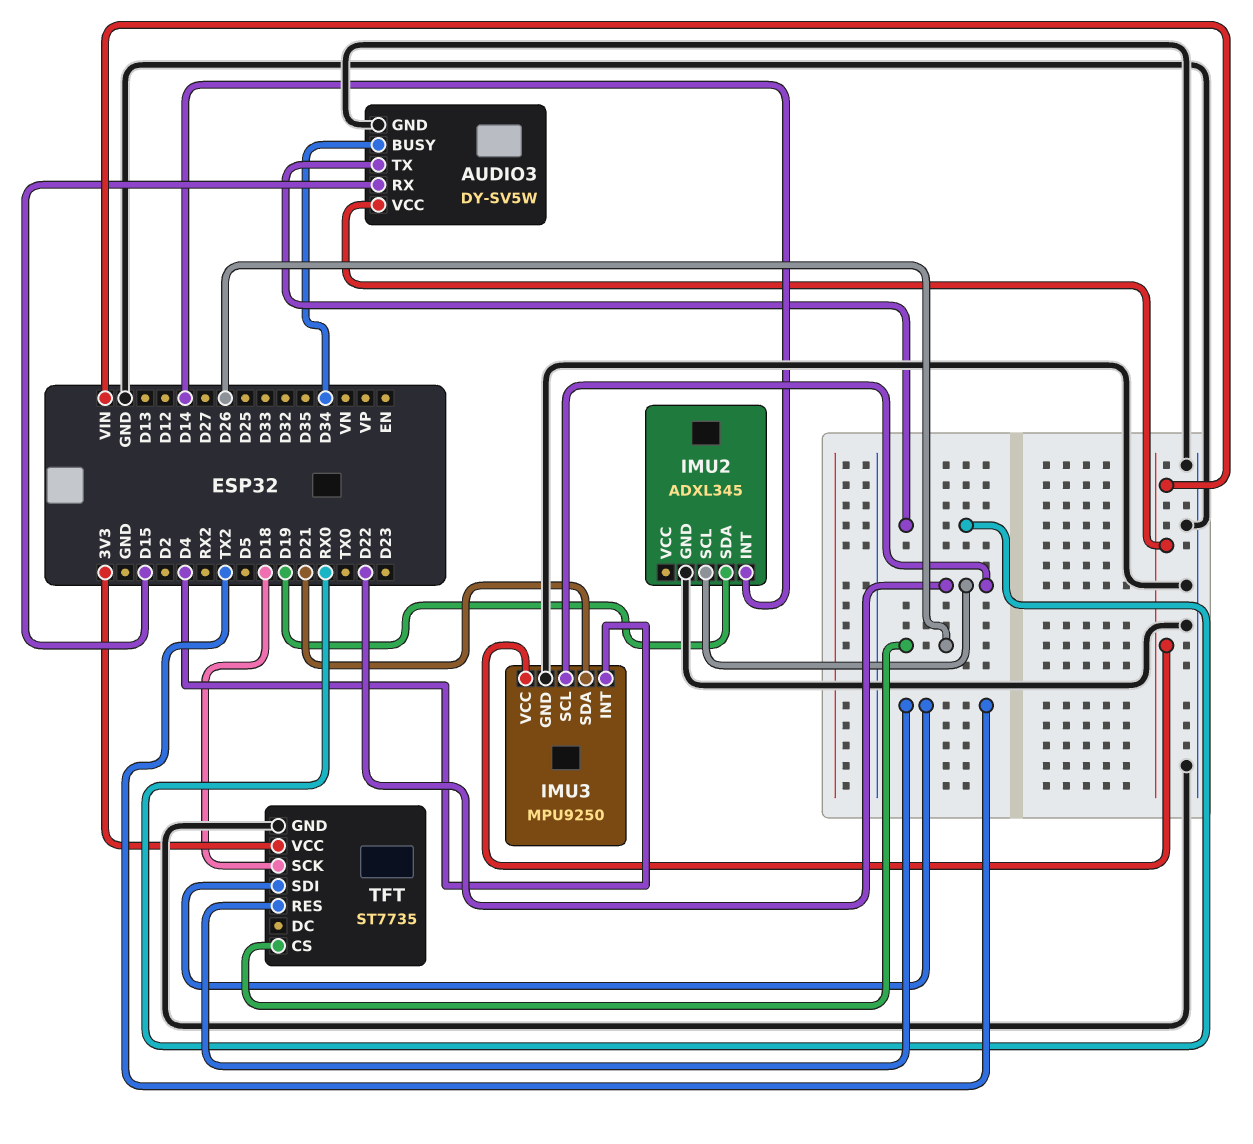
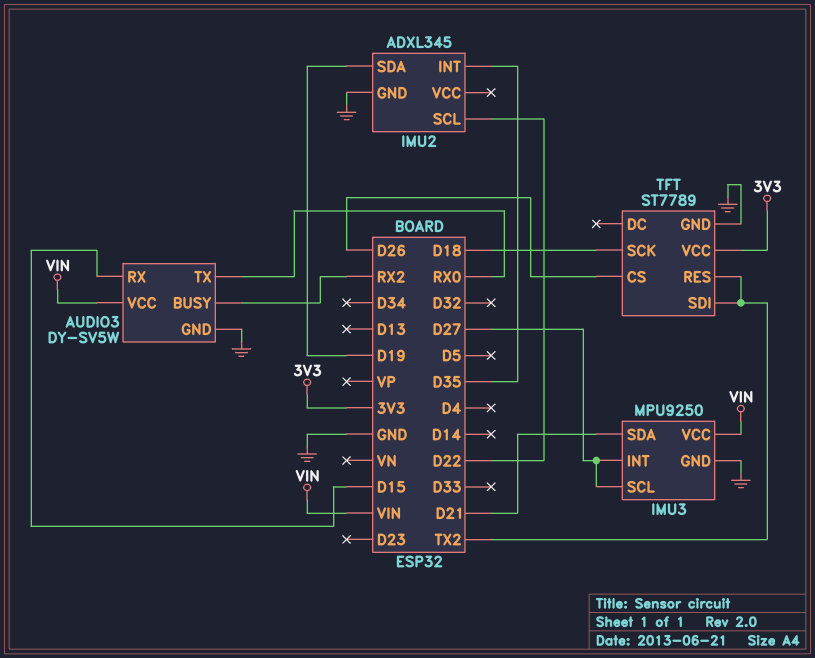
AUDIO3 pin BUSY: D34 -> RX2
IMU2 pin INT: D14 -> D35
IMU3 pin INT: D4 -> D27
IMU3 pin SCL: D22 -> D27
TFT: ST7735 -> ST7789

